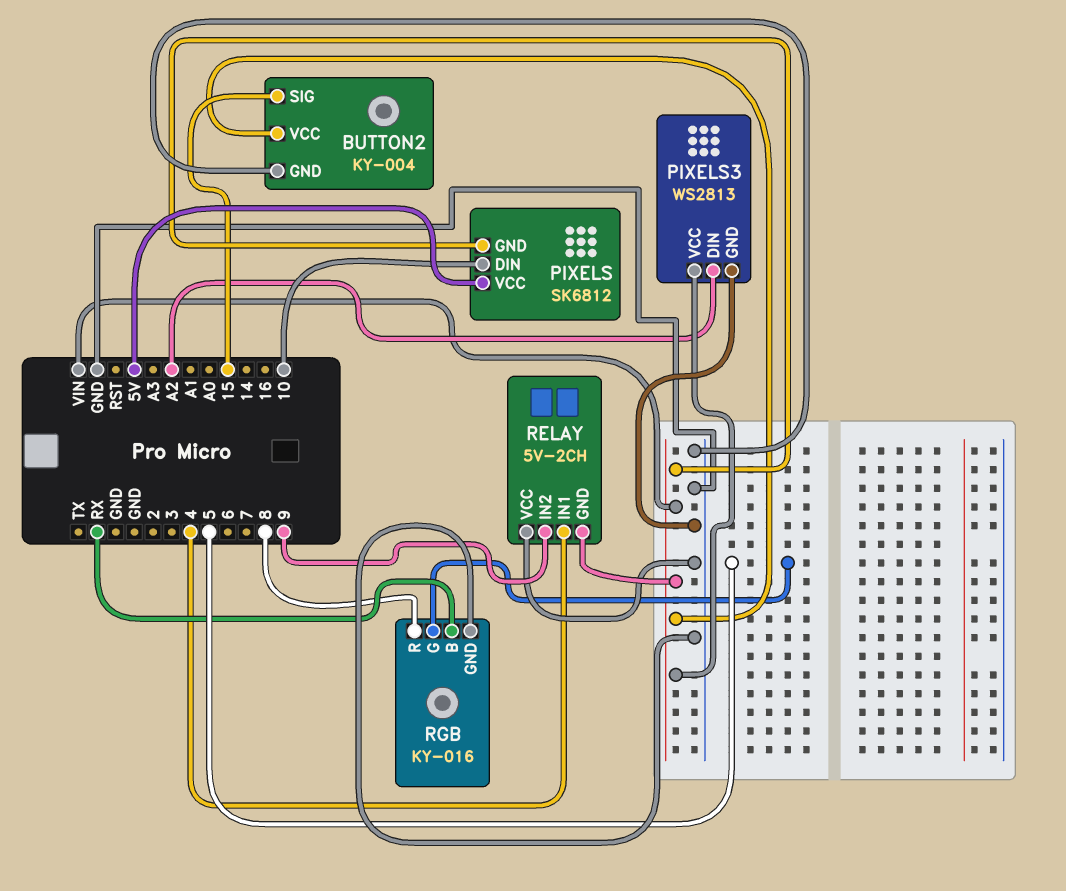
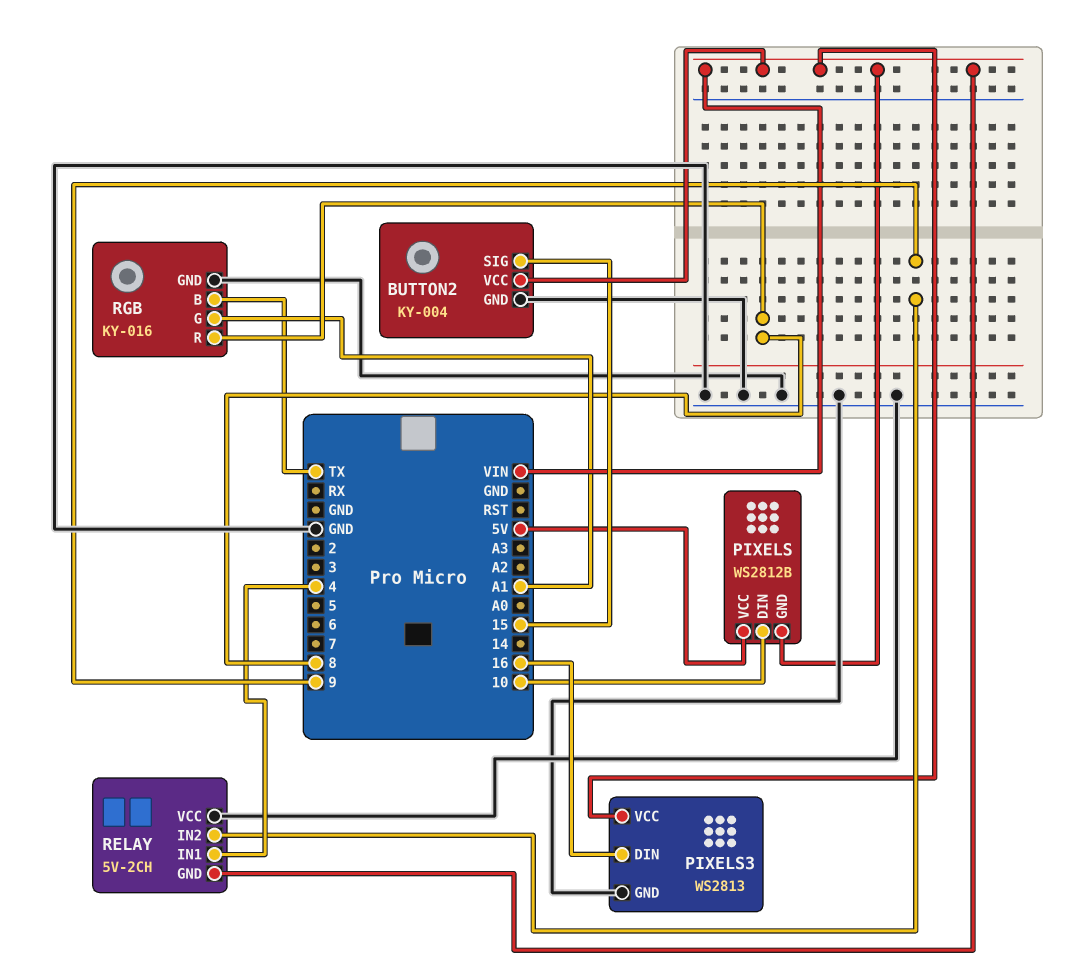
PIXELS: SK6812 -> WS2812B
PIXELS3 pin DIN: A2 -> 16
RGB pin B: RX -> TX
RGB pin G: 5 -> A1

